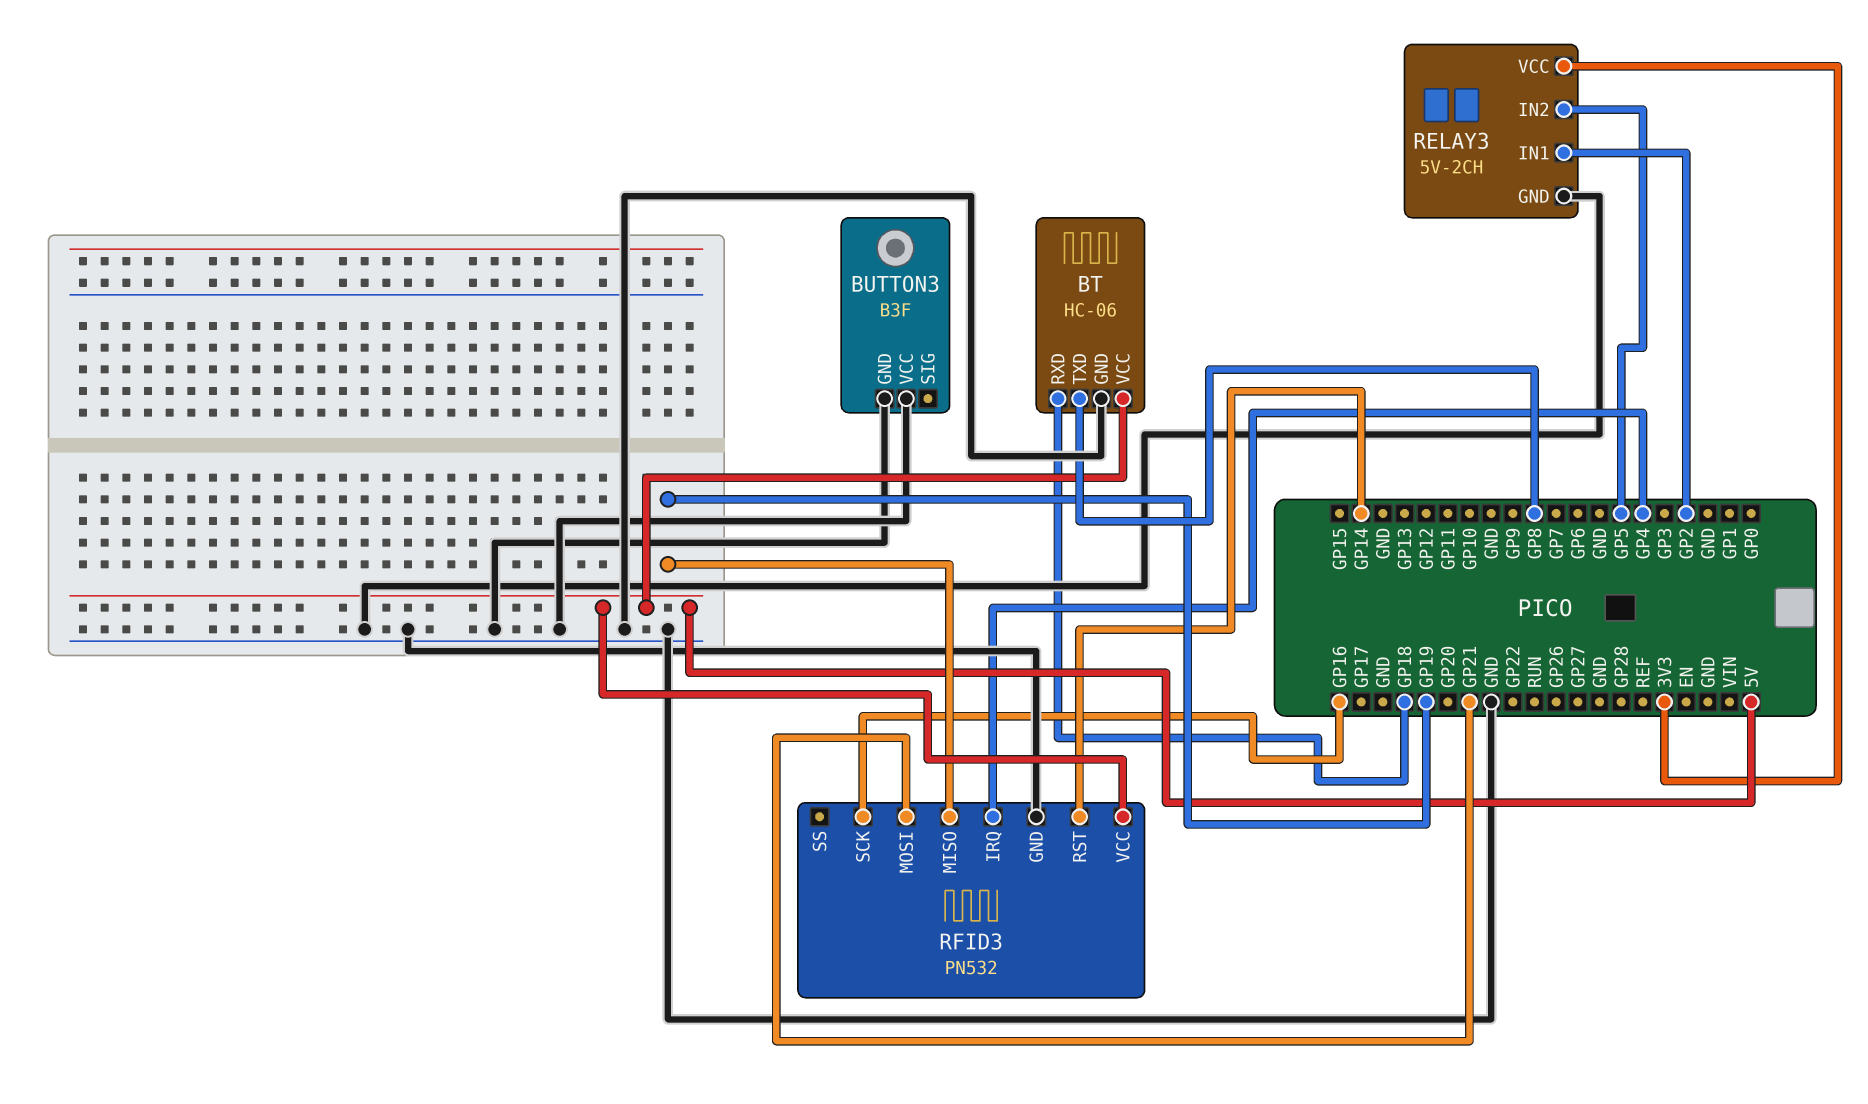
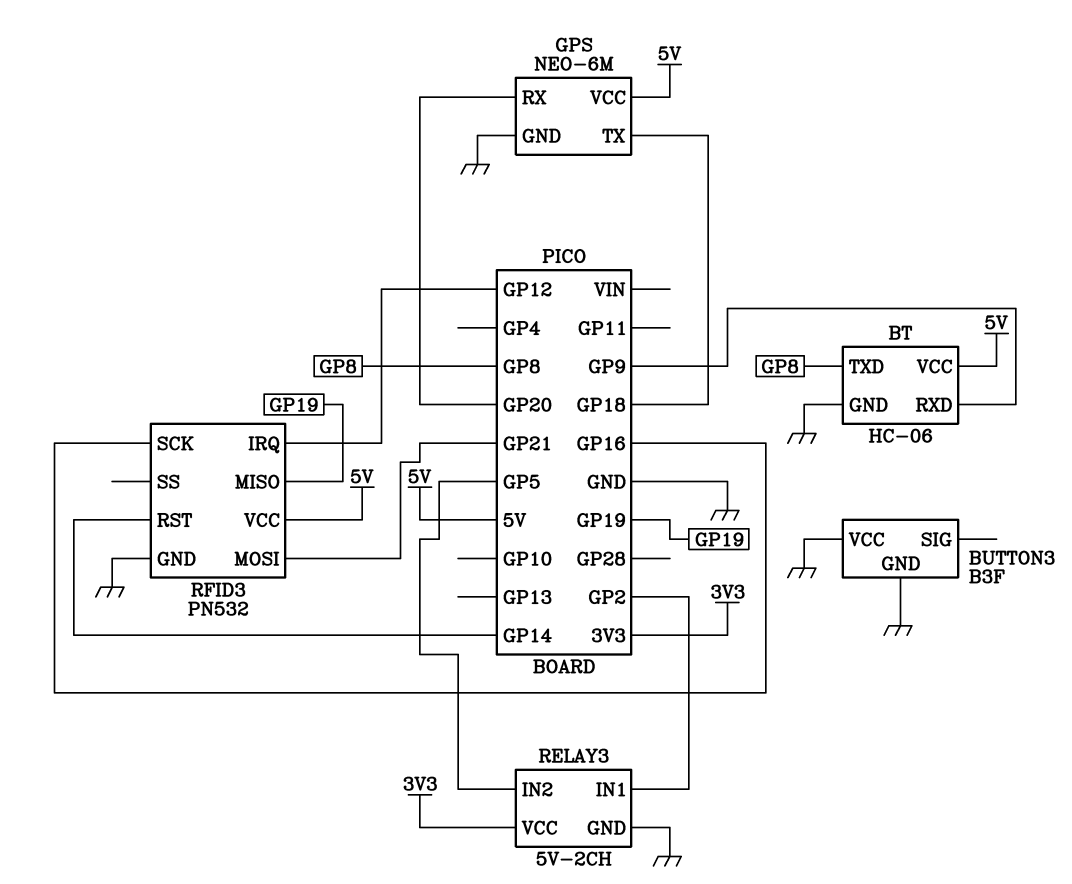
BT pin RXD: GP18 -> GP9
GPS: none -> NEO-6M
GPS pin GND: none -> GND
GPS pin RX: none -> GP20
GPS pin TX: none -> GP18
GPS pin VCC: none -> 5V
RFID3 pin IRQ: GP4 -> GP12

